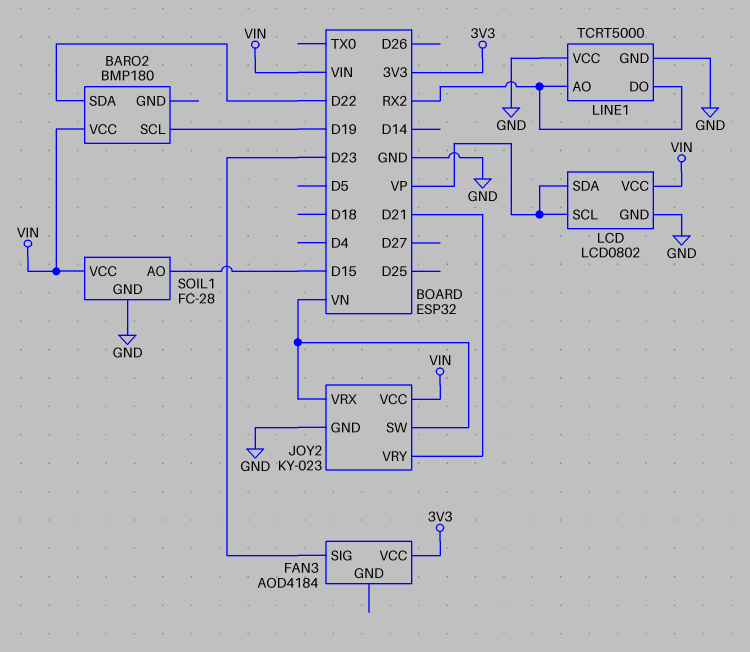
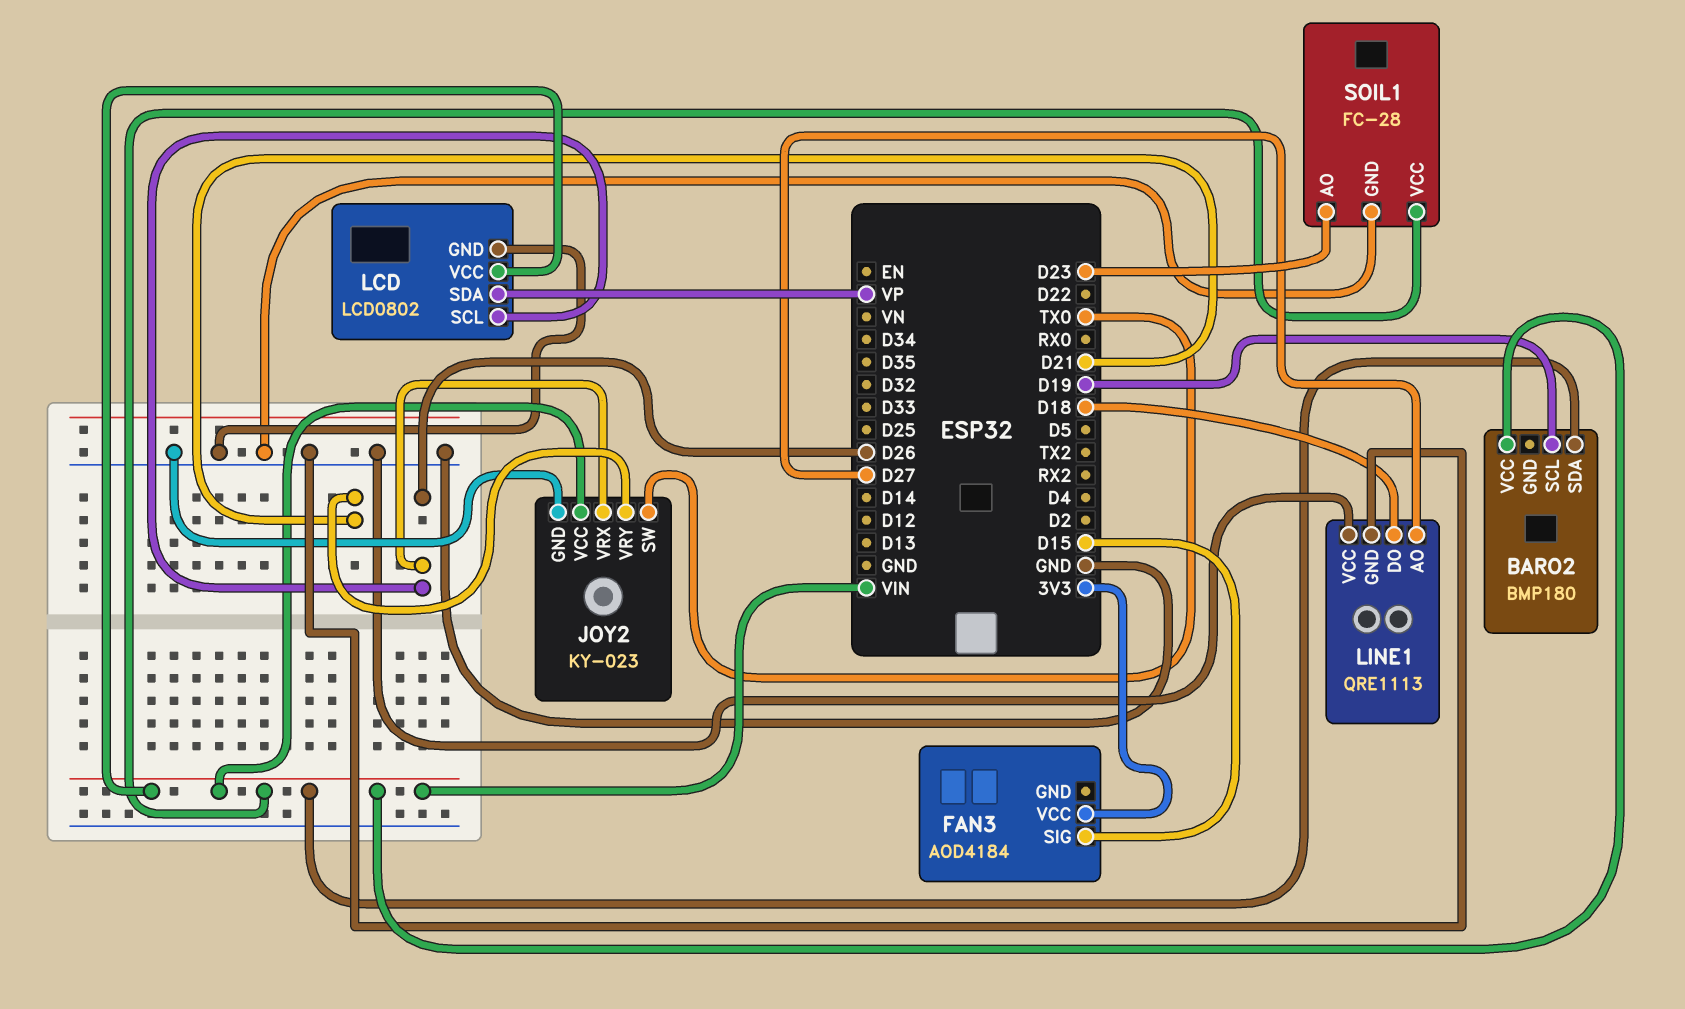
BARO2 pin SDA: D22 -> VIN
FAN3 pin SIG: D23 -> D15
JOY2 pin SW: VN -> TX0
JOY2 pin VRX: VN -> D26
LCD pin SCL: VP -> D26
LINE1: TCRT5000 -> QRE1113
LINE1 pin AO: RX2 -> D27
LINE1 pin DO: RX2 -> D18
SOIL1 pin AO: D15 -> D23

